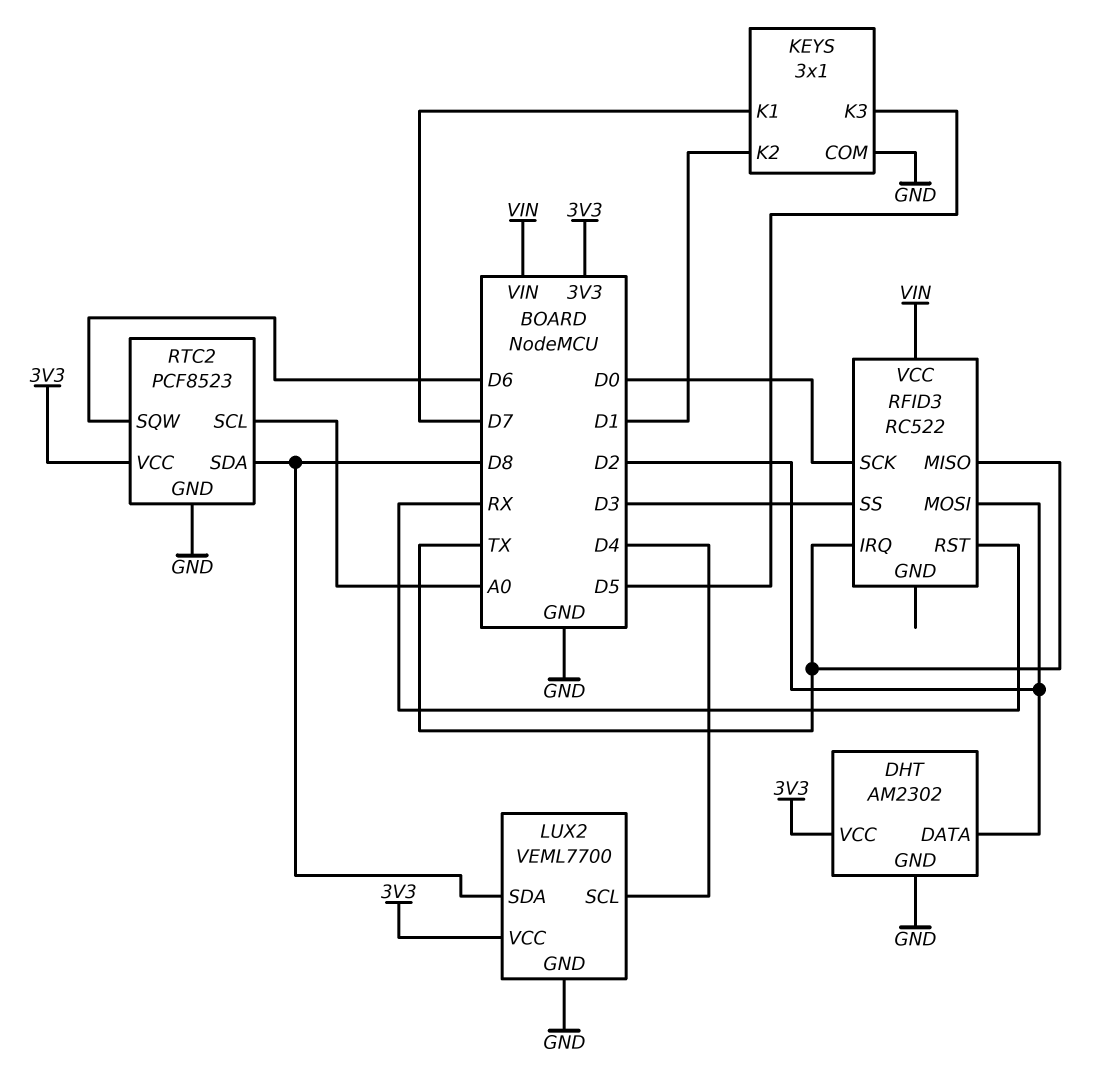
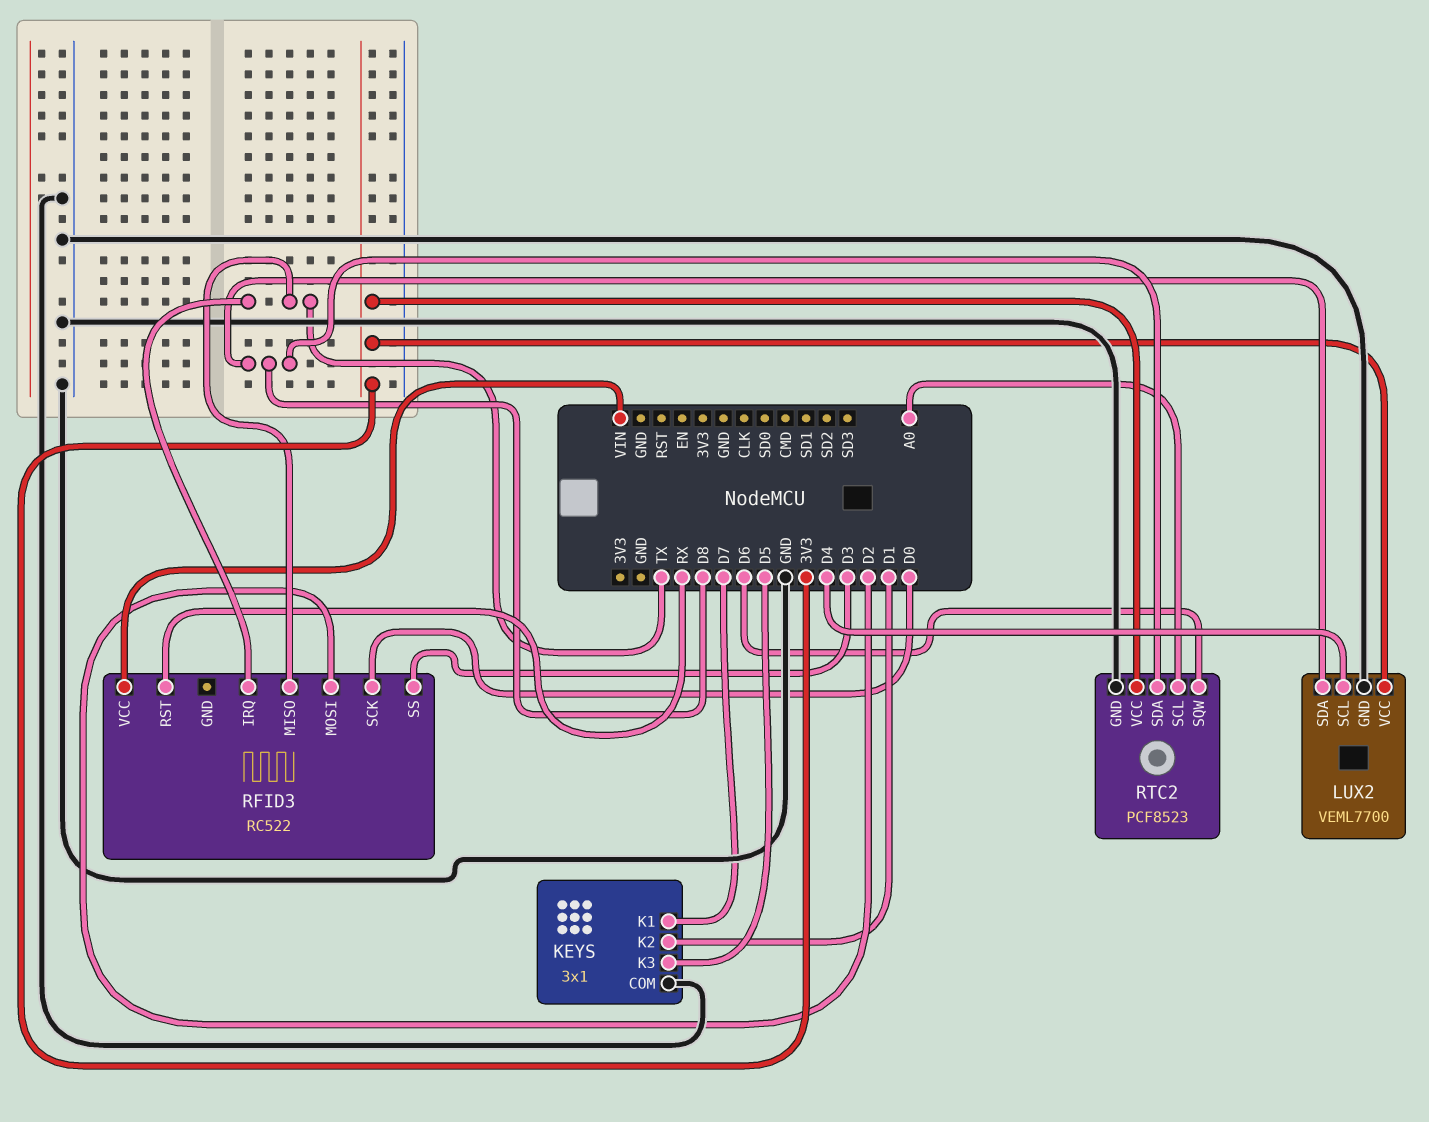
DHT: AM2302 -> none
DHT pin DATA: D2 -> none
DHT pin GND: GND -> none
DHT pin VCC: 3V3 -> none

